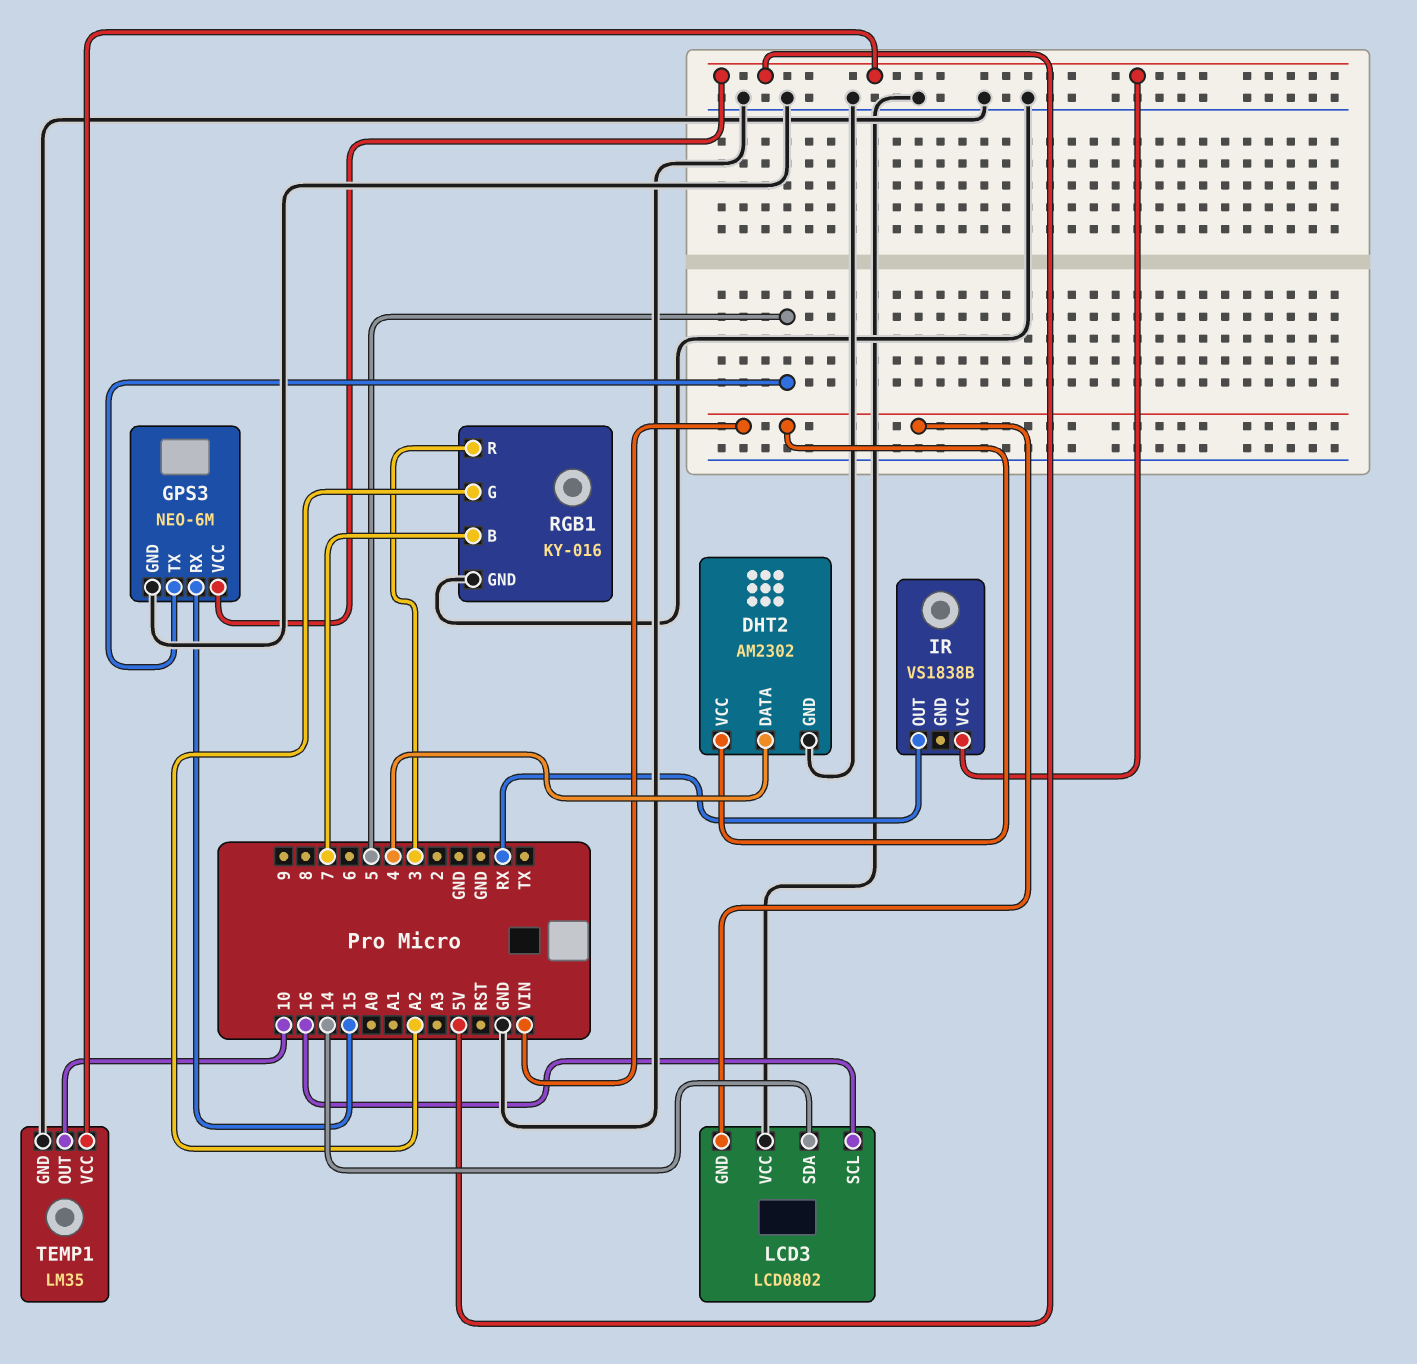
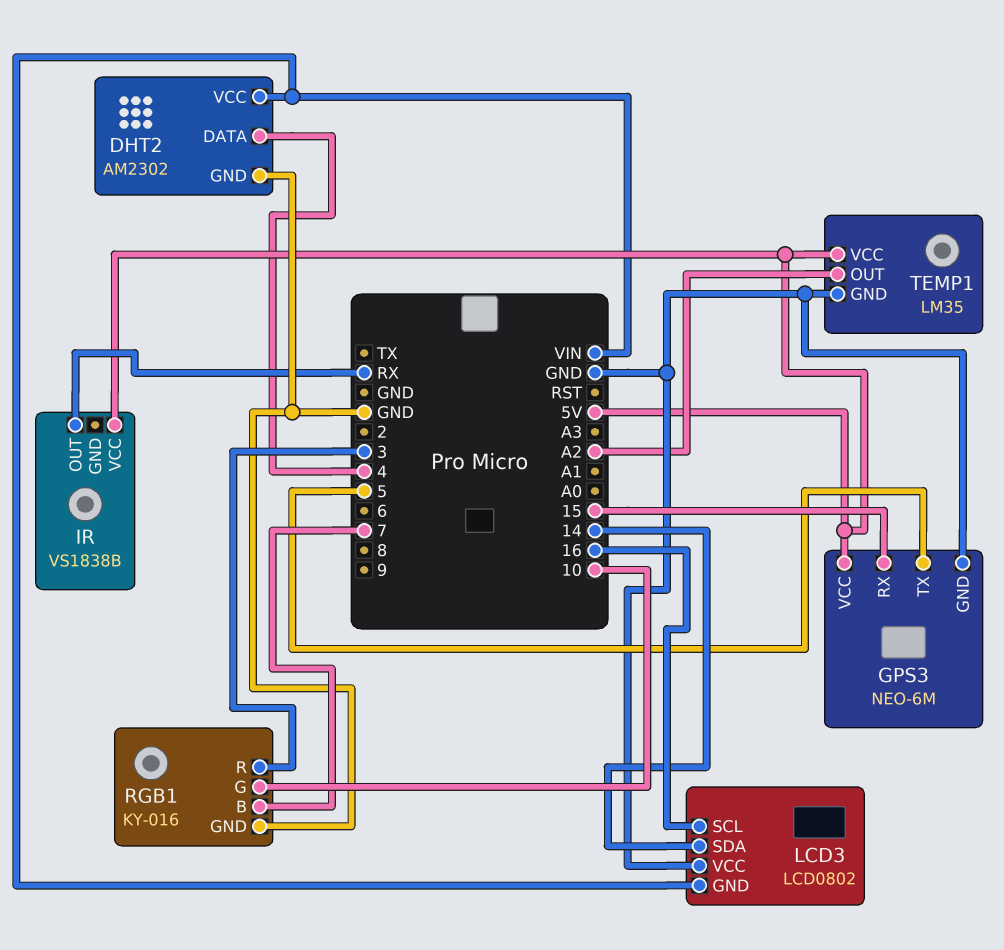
RGB1 pin G: A2 -> 10
TEMP1 pin OUT: 10 -> A2

